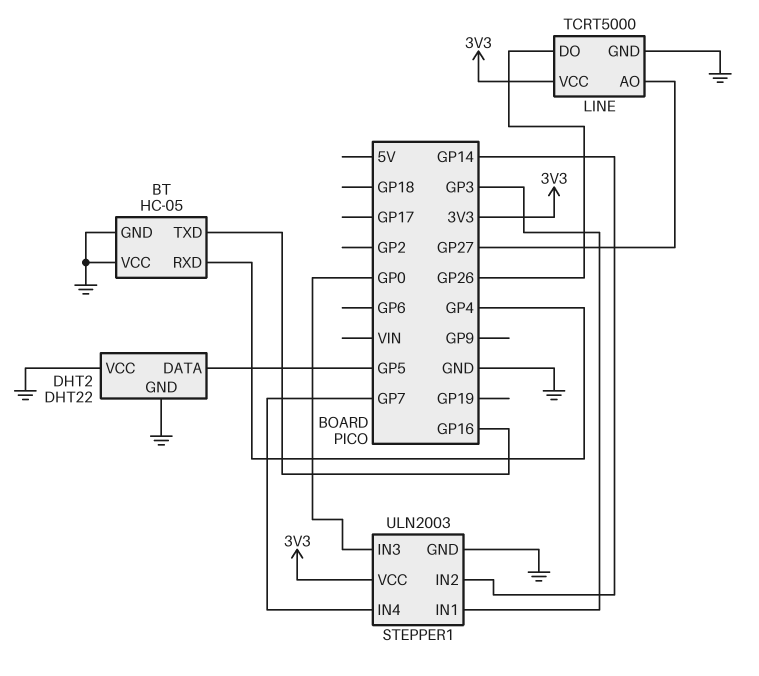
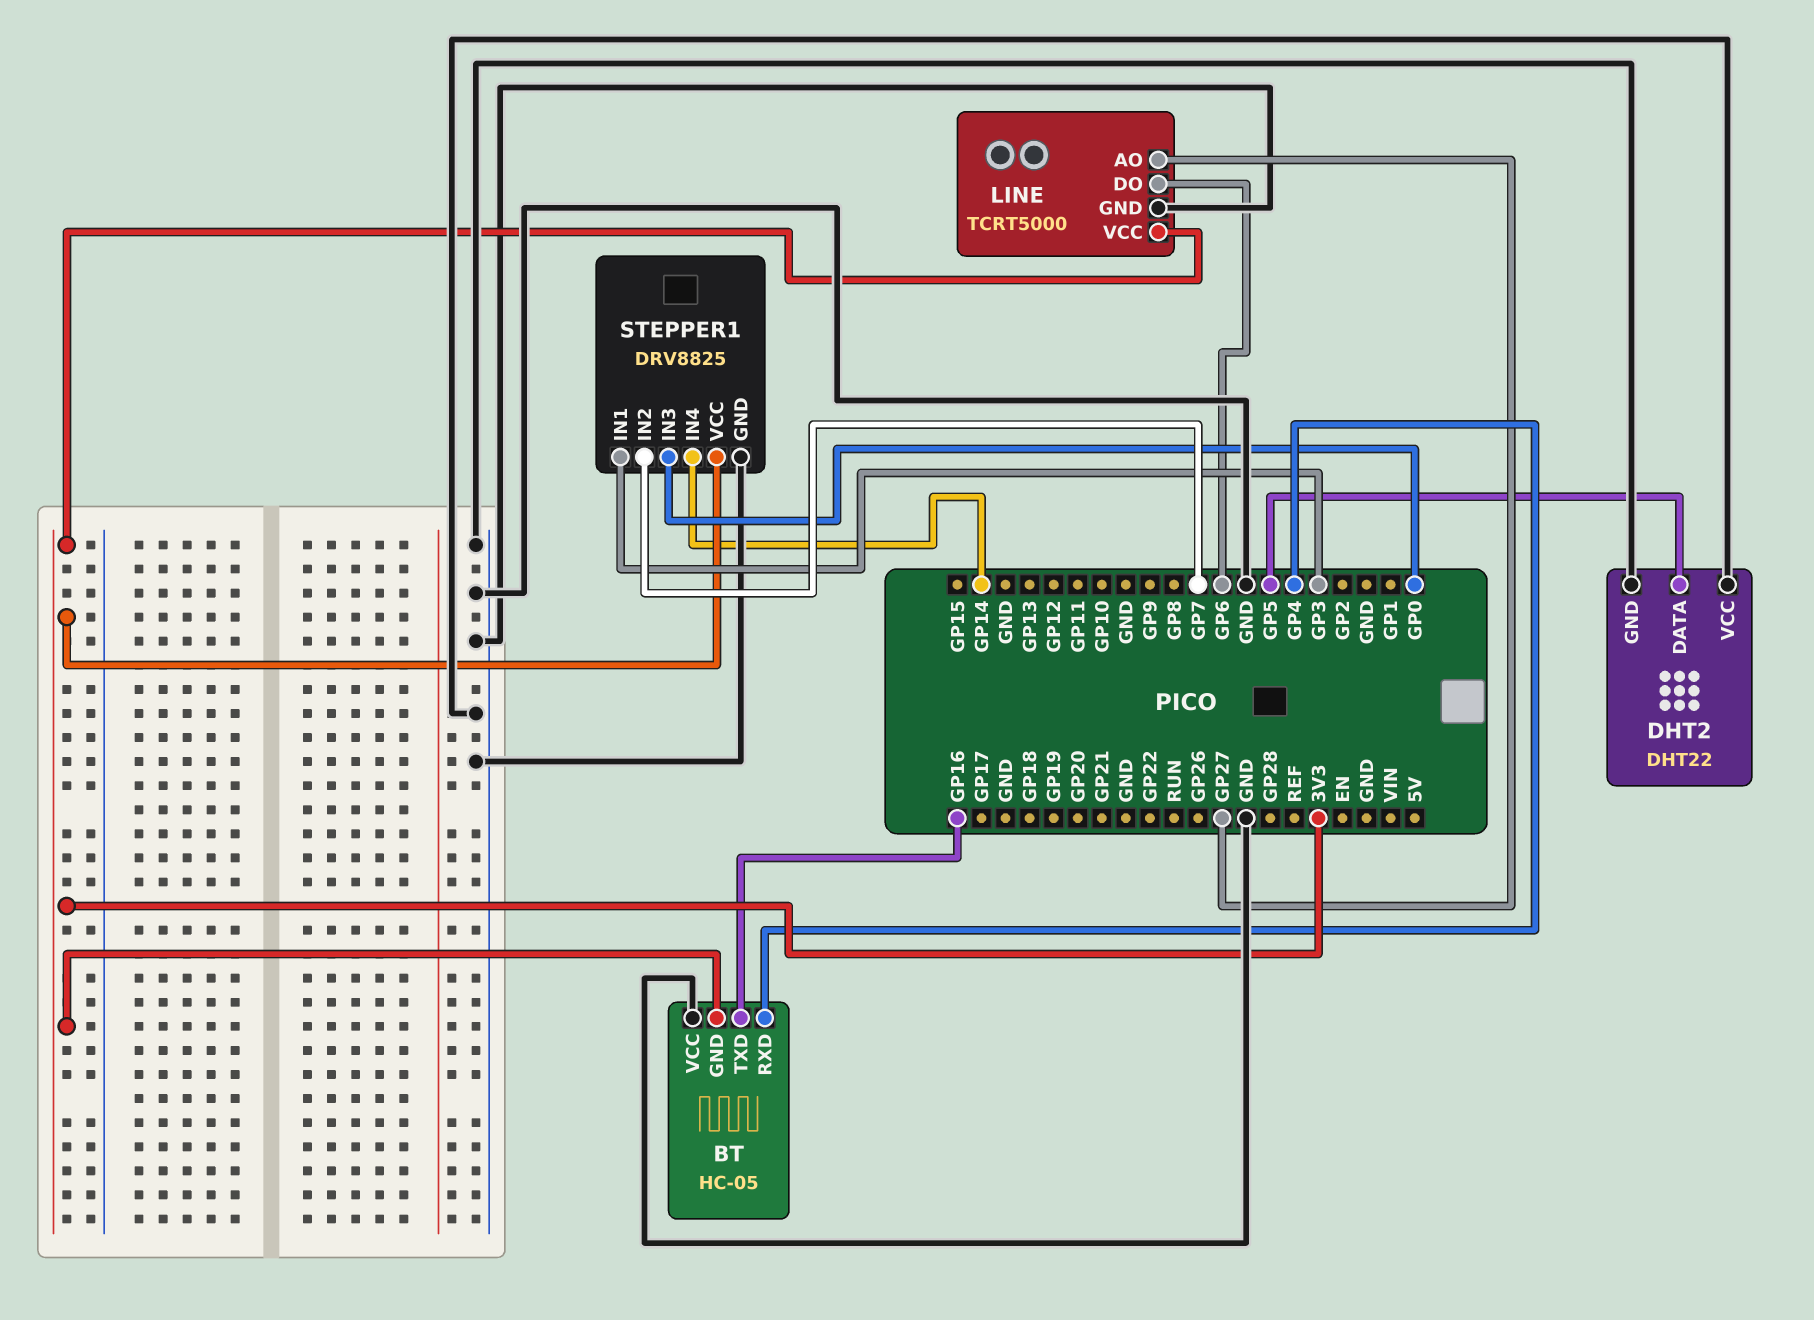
BT pin GND: GND -> 3V3
LINE pin DO: GP26 -> GP6
STEPPER1: ULN2003 -> DRV8825
STEPPER1 pin IN2: GP14 -> GP7
STEPPER1 pin IN4: GP7 -> GP14

